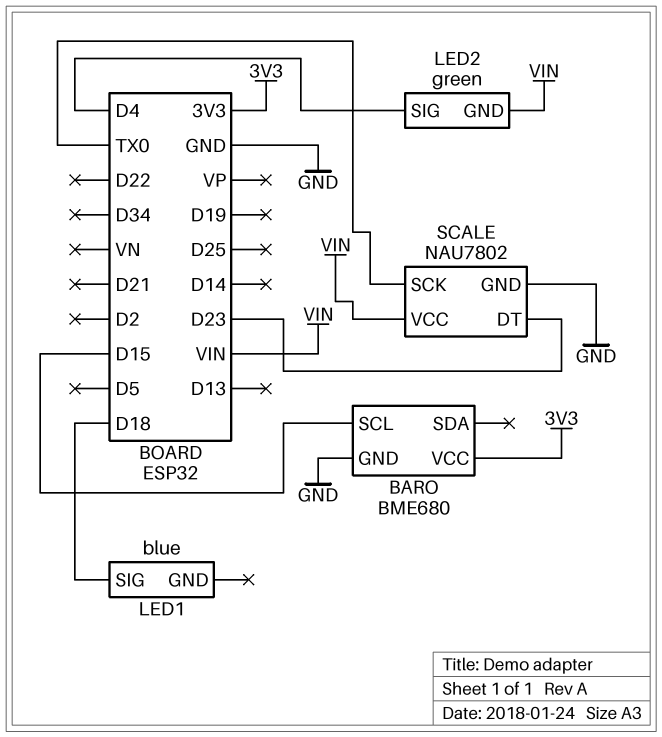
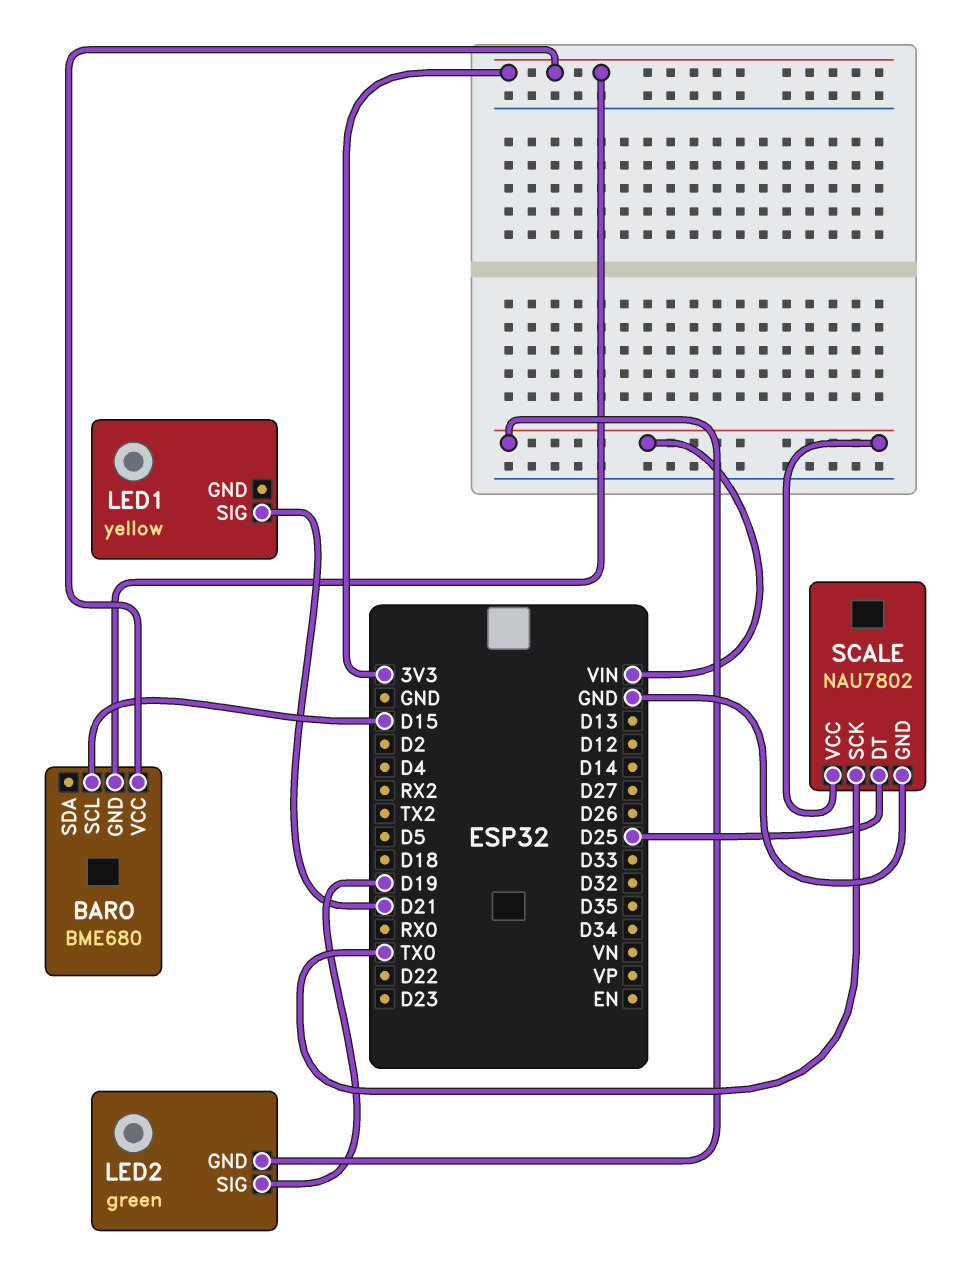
BARO pin GND: GND -> 3V3
LED1: blue -> yellow
LED1 pin SIG: D18 -> D21
LED2 pin SIG: D4 -> D19
SCALE pin DT: D23 -> D25

